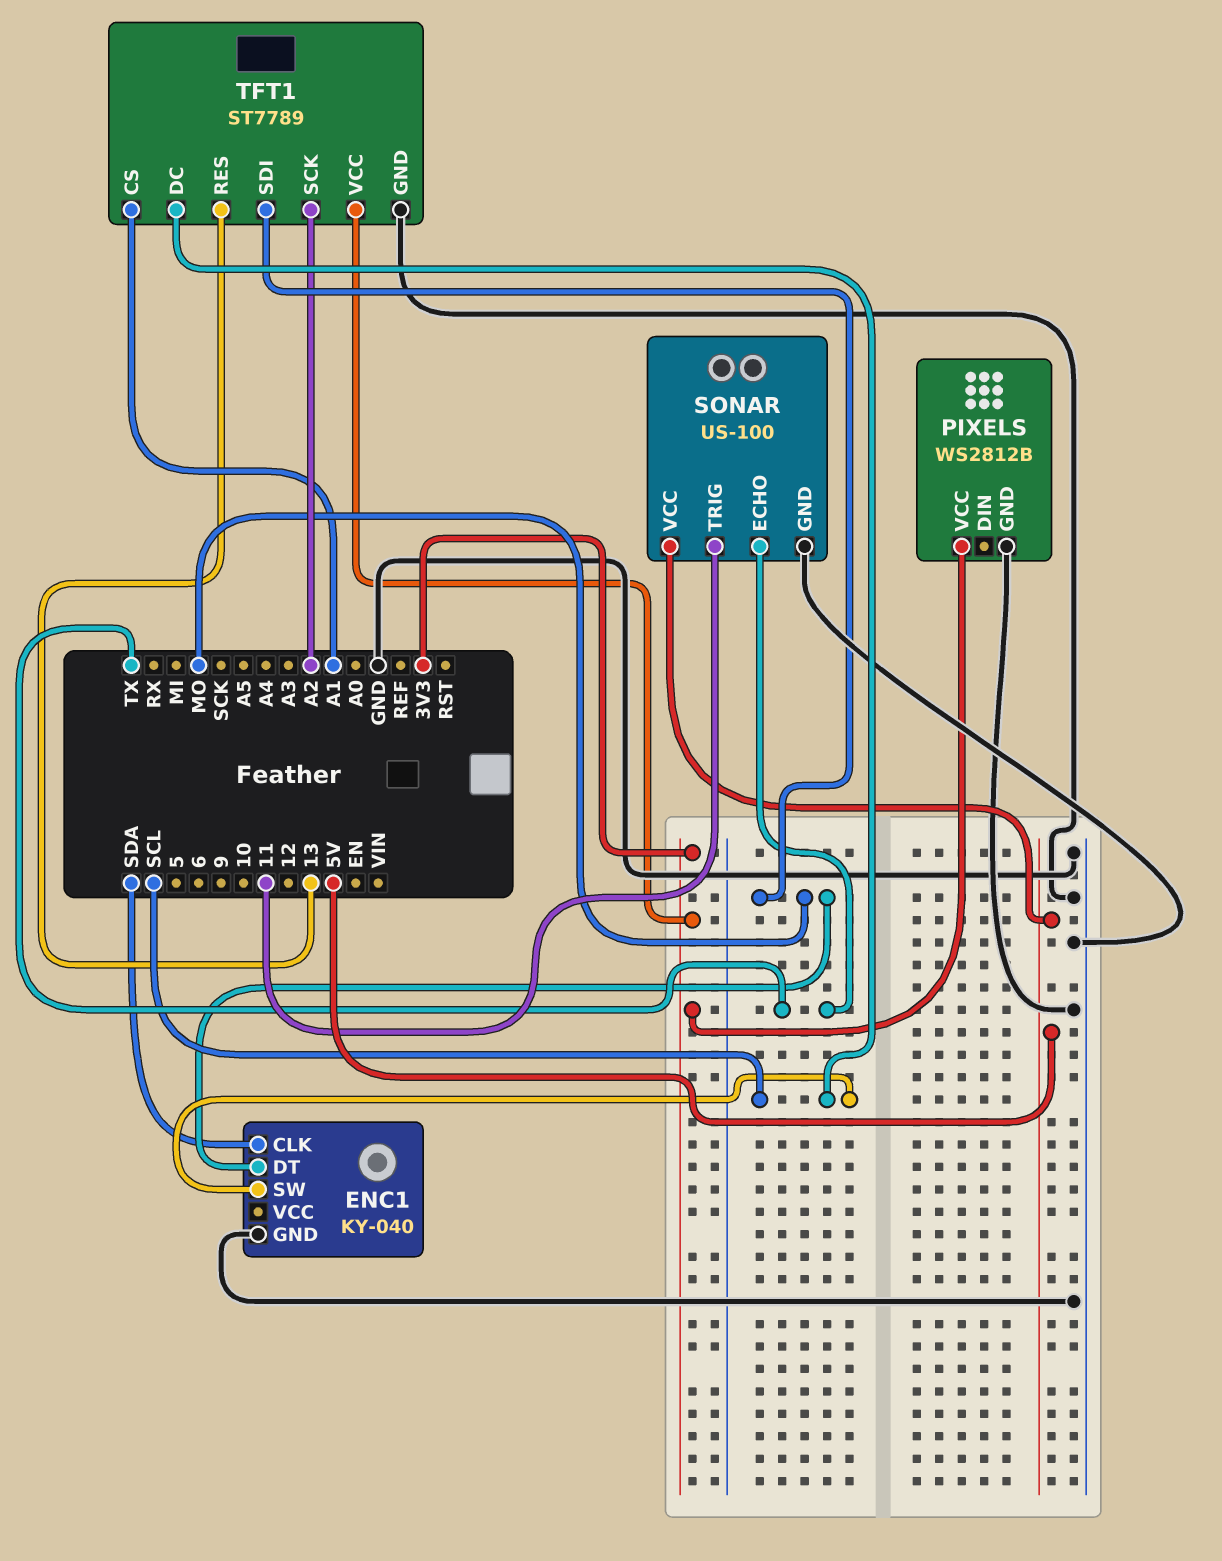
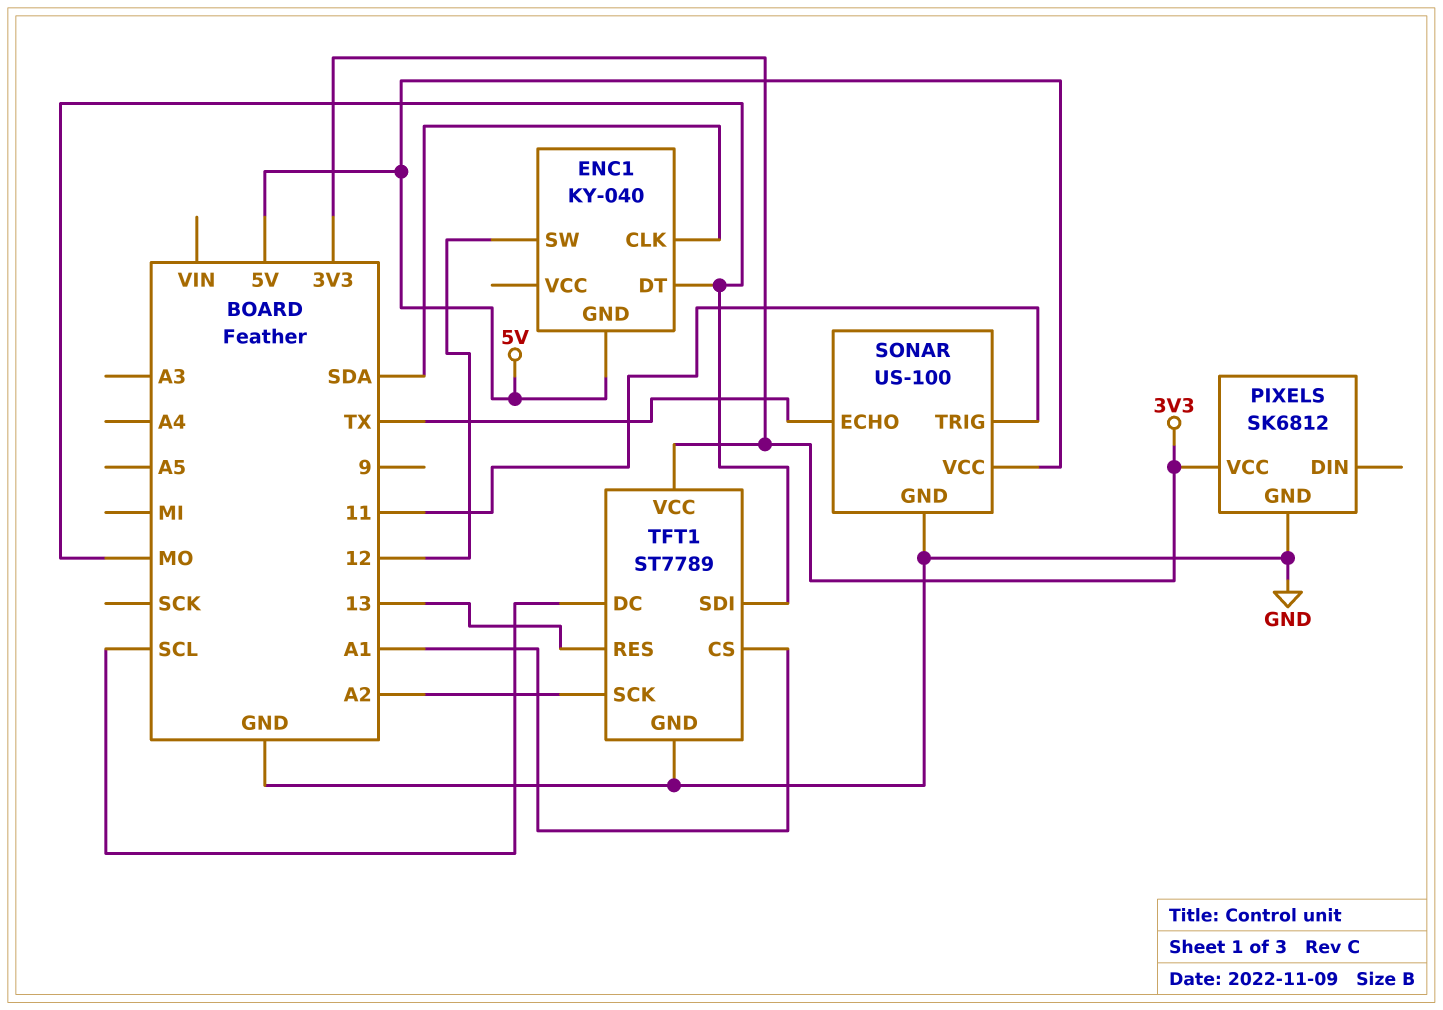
ENC1 pin GND: GND -> 5V
ENC1 pin SW: SCL -> 12
PIXELS: WS2812B -> SK6812

